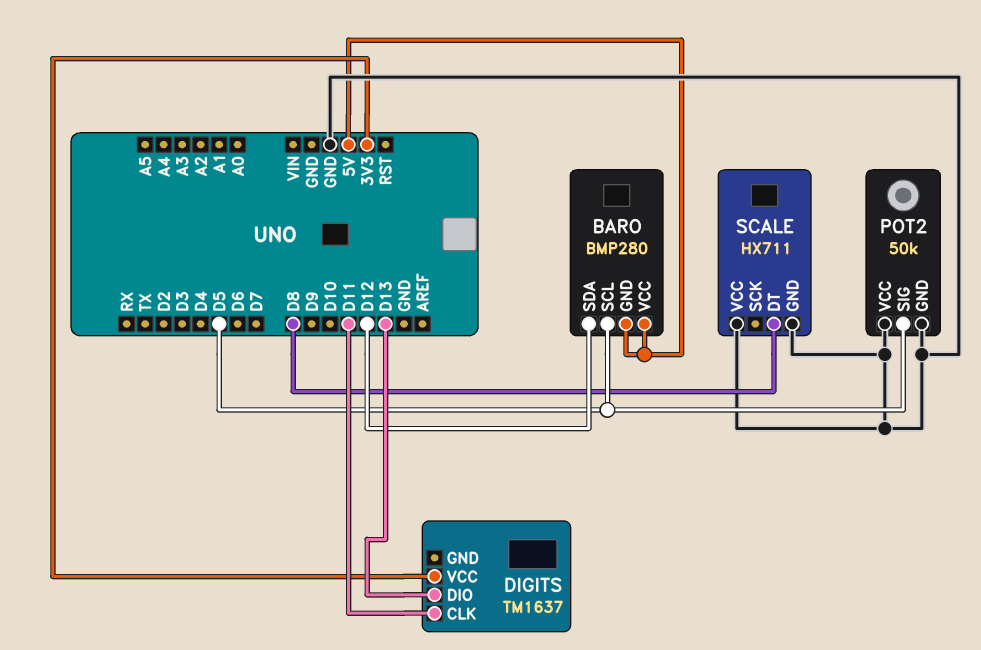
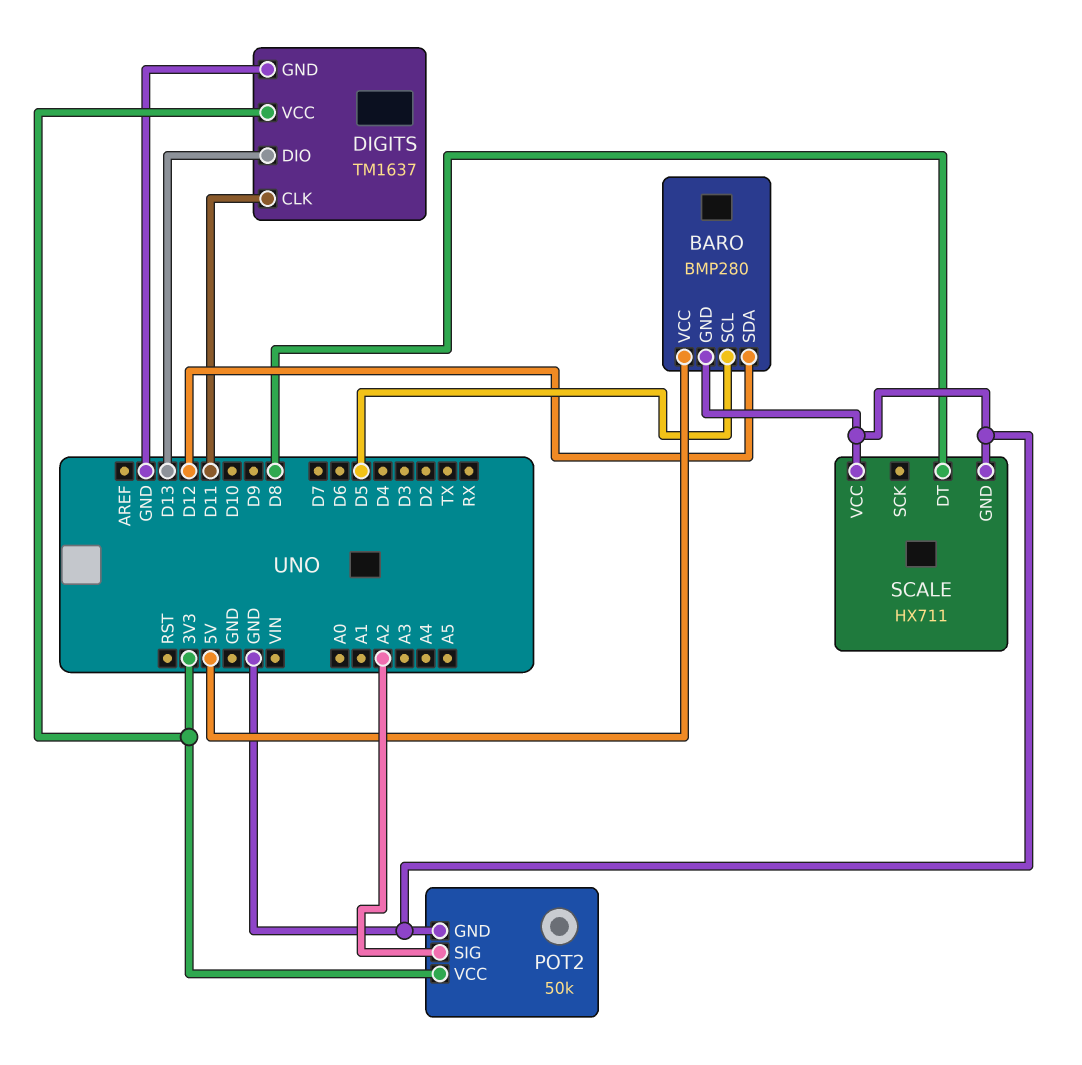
BARO pin GND: 5V -> GND
DIGITS pin GND: none -> GND
POT2 pin SIG: D5 -> A2
POT2 pin VCC: GND -> 3V3

